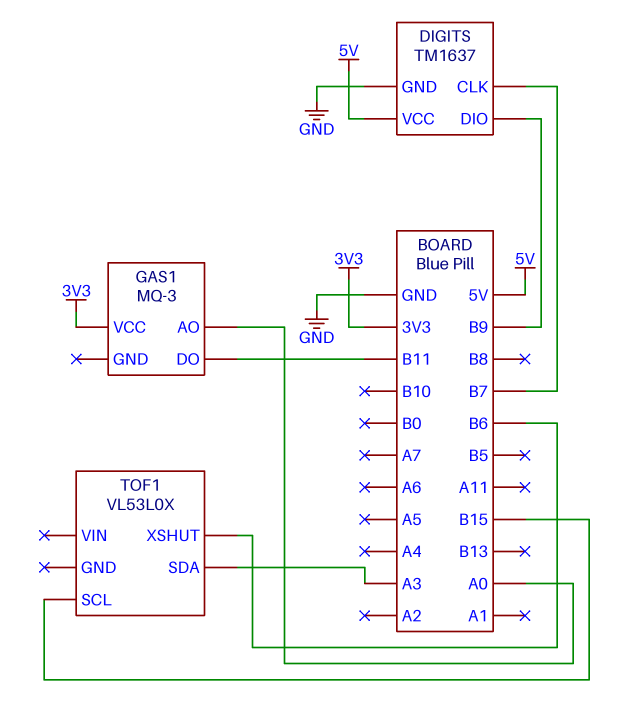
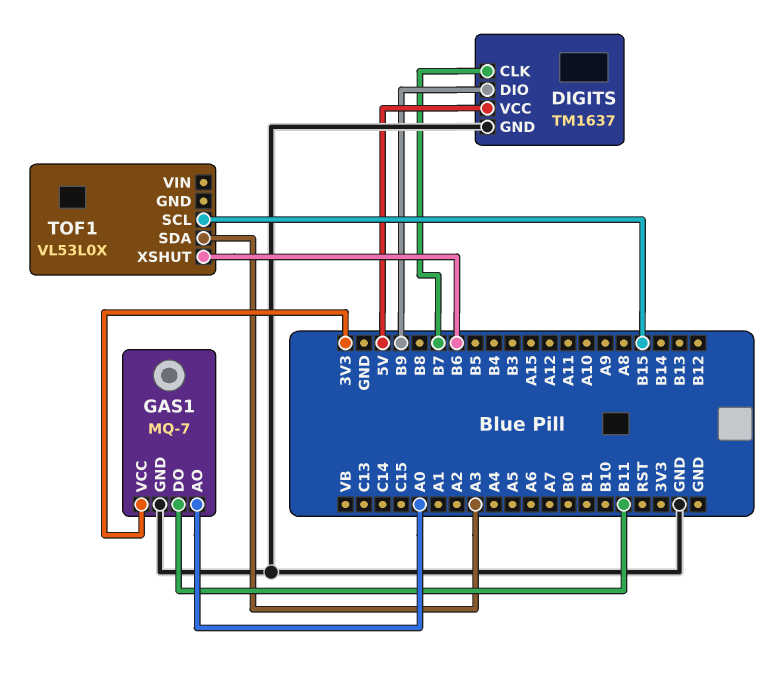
GAS1: MQ-3 -> MQ-7
GAS1 pin GND: none -> GND

